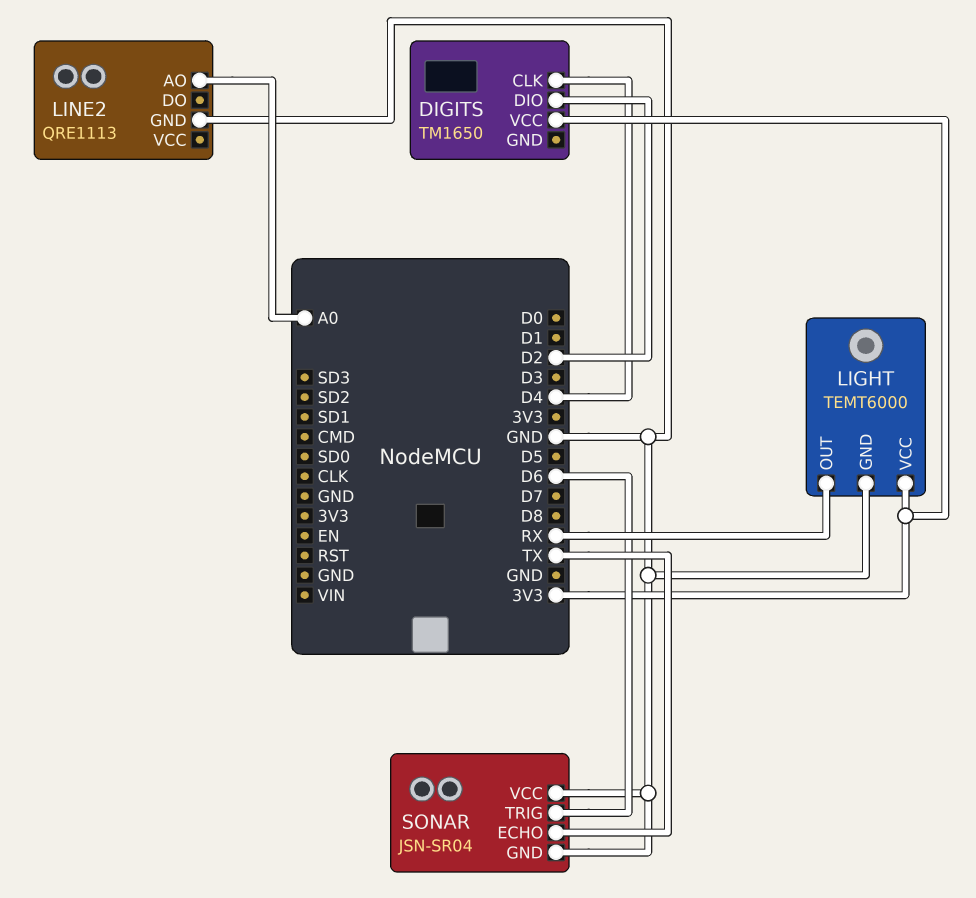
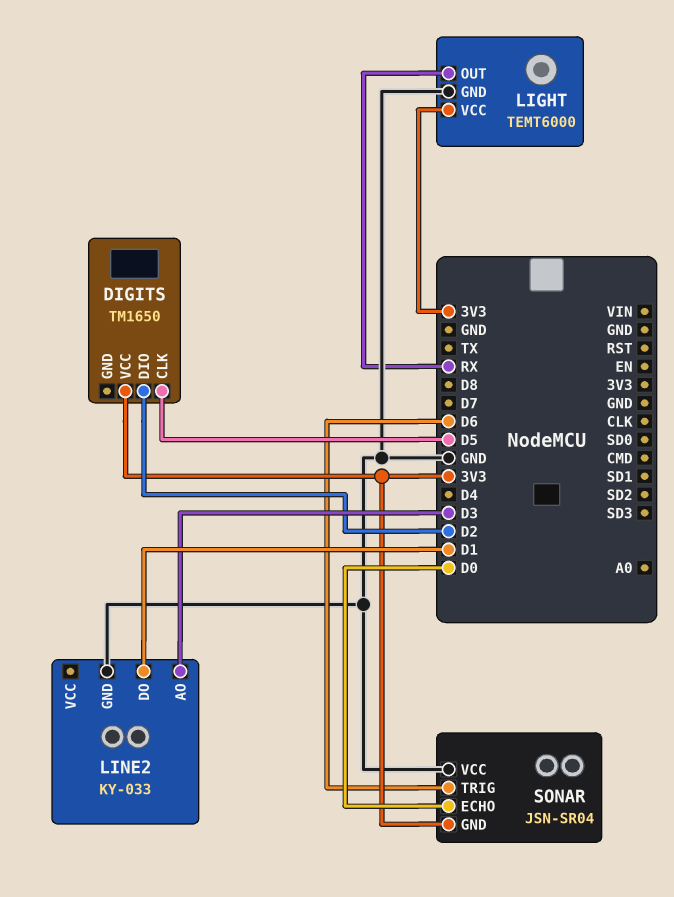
DIGITS pin CLK: D4 -> D5
LINE2: QRE1113 -> KY-033
LINE2 pin AO: A0 -> D3
LINE2 pin DO: none -> D1
SONAR pin ECHO: TX -> D0
SONAR pin GND: GND -> 3V3

